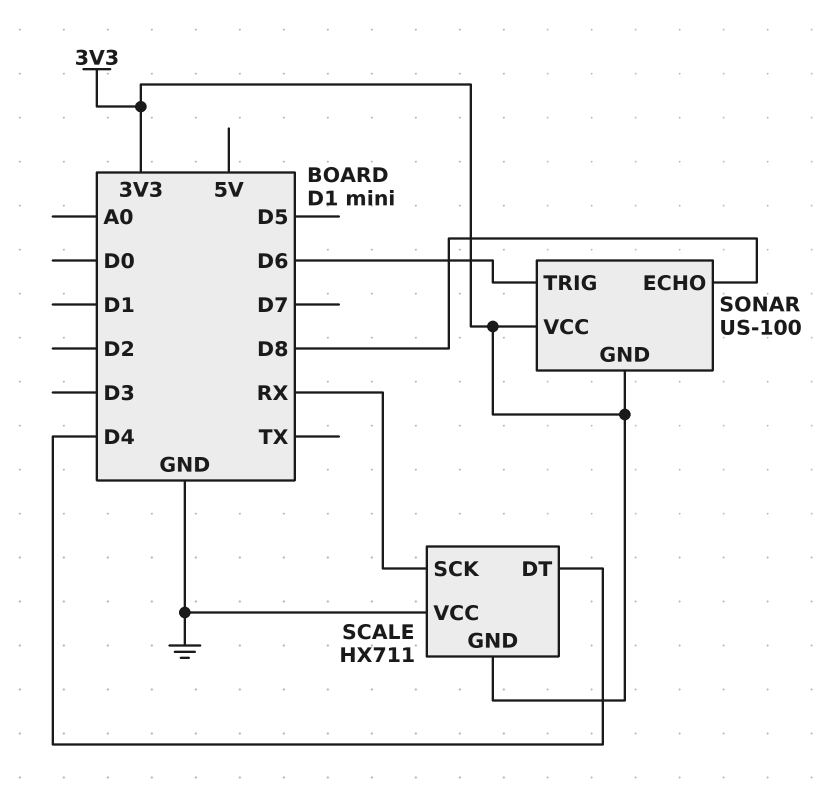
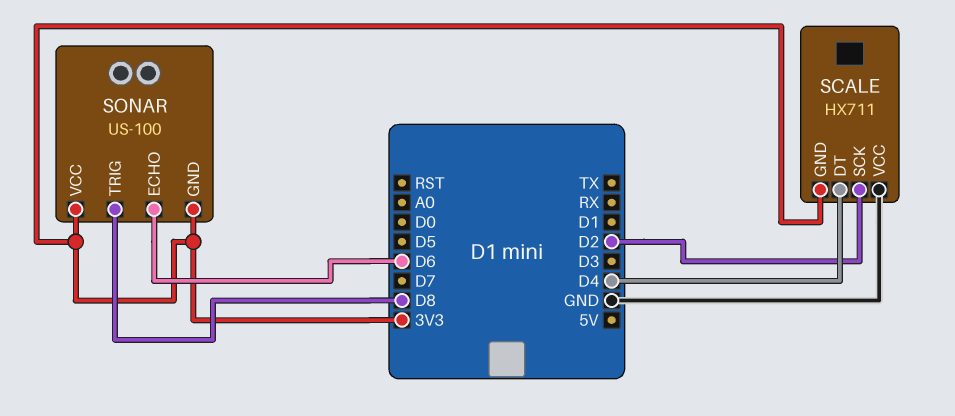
SCALE pin SCK: RX -> D2
SONAR pin ECHO: D8 -> D6
SONAR pin TRIG: D6 -> D8

